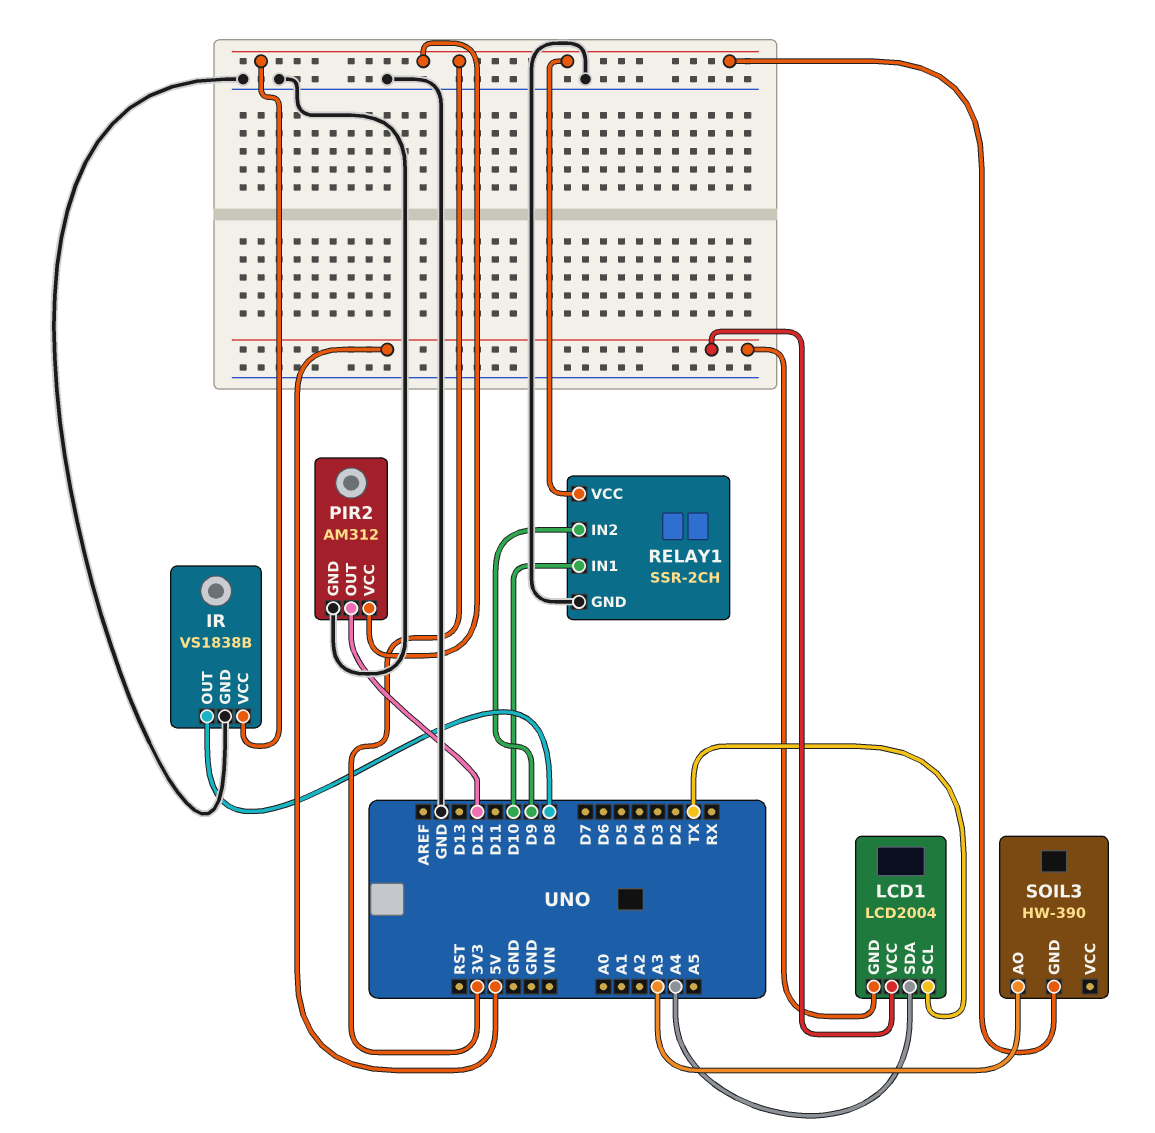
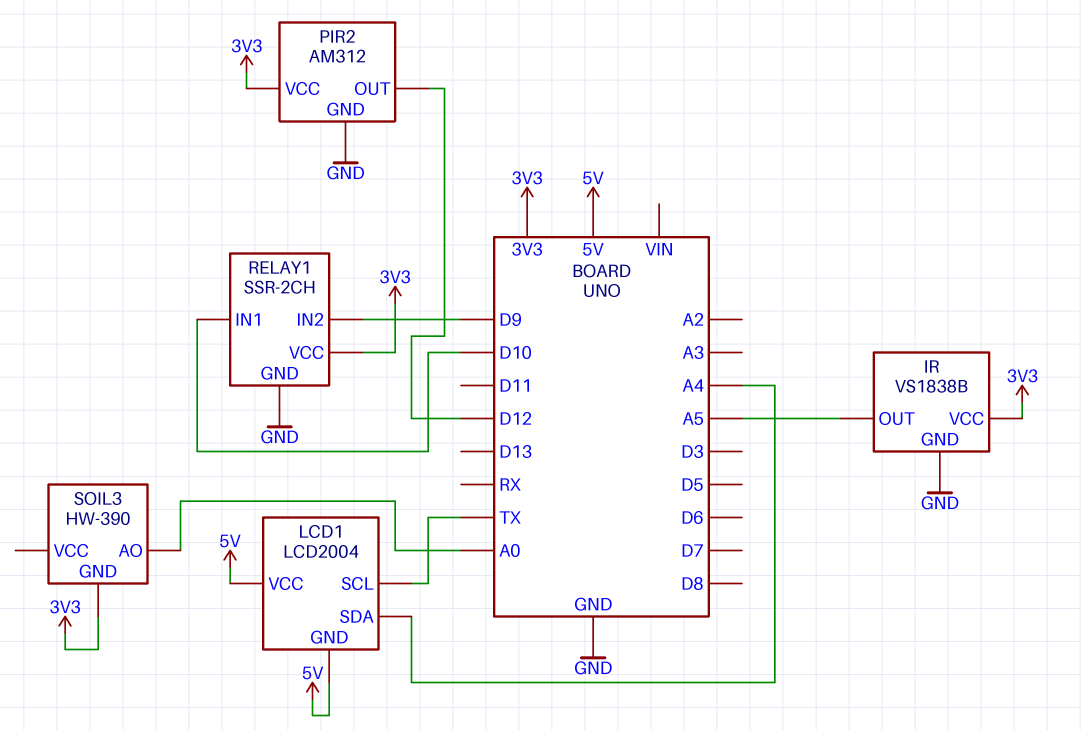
IR pin OUT: D8 -> A5
SOIL3 pin AO: A3 -> A0

